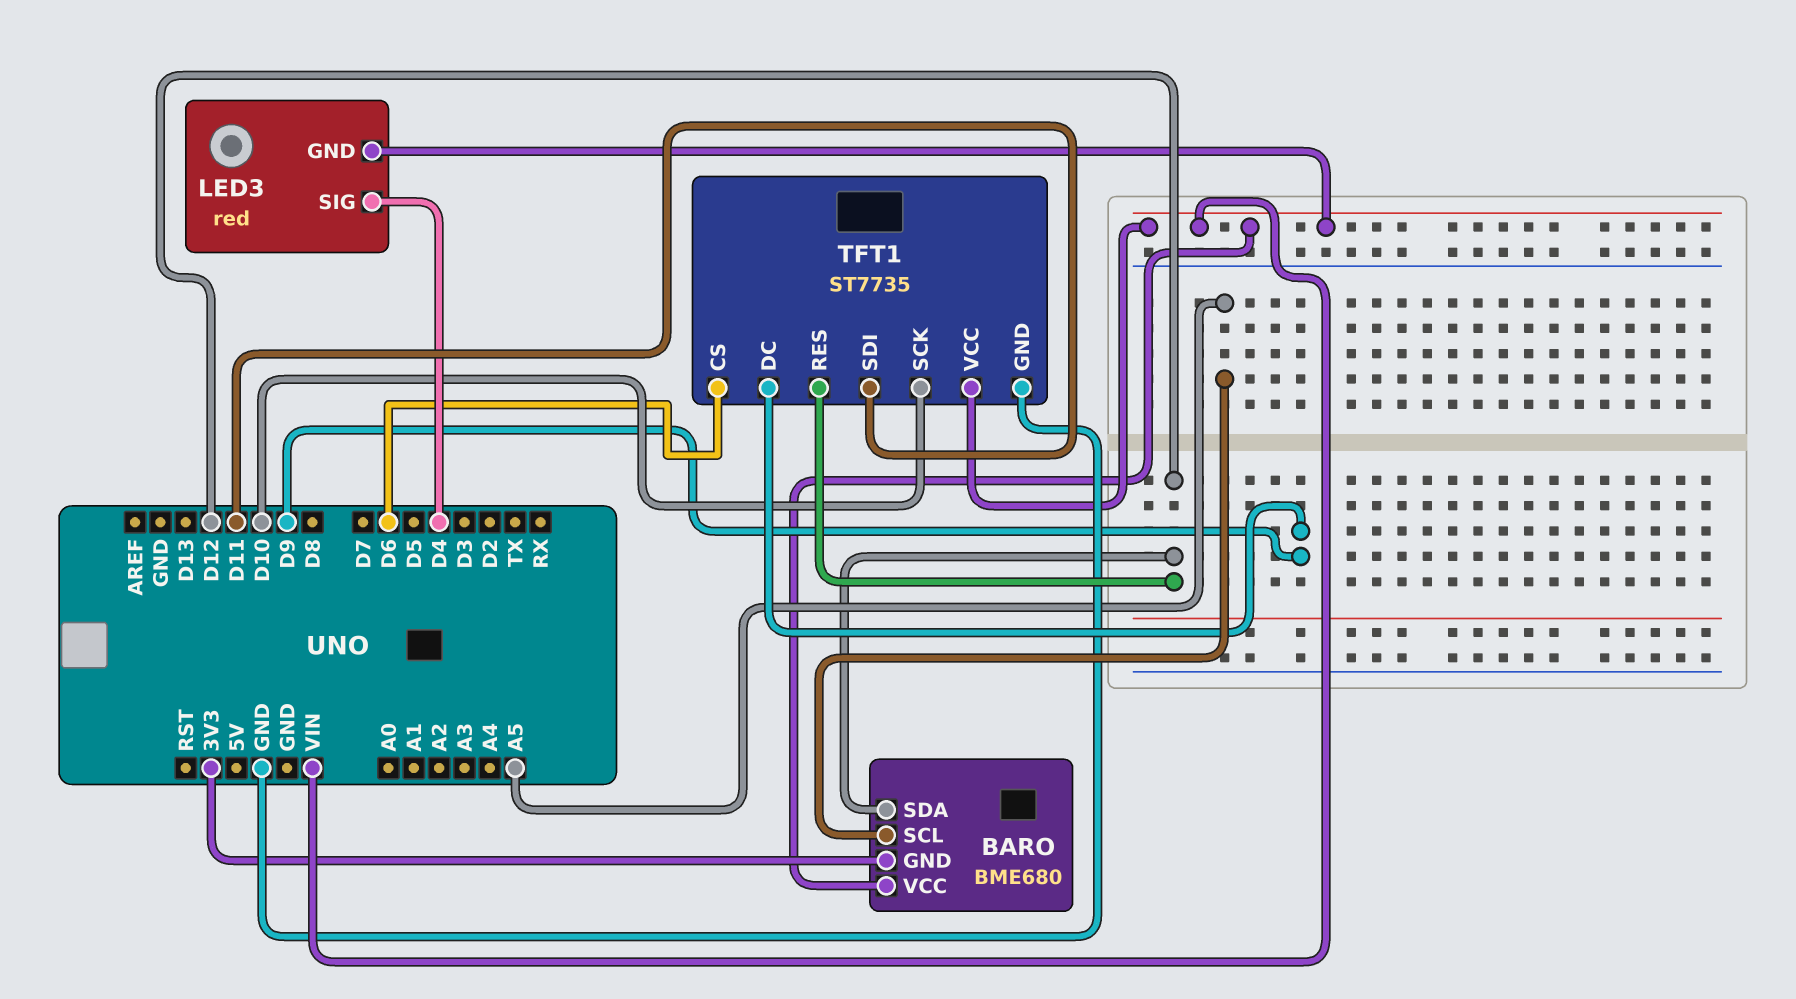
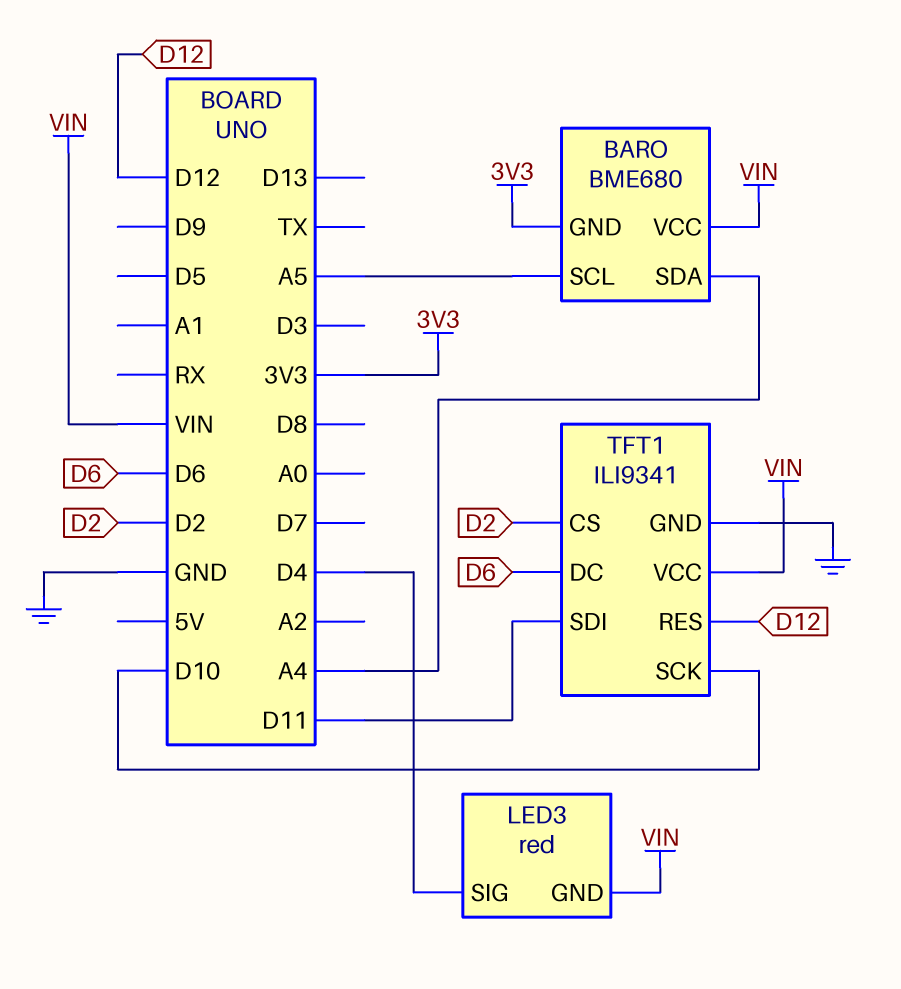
BARO pin SDA: D12 -> A4
TFT1: ST7735 -> ILI9341
TFT1 pin CS: D6 -> D2
TFT1 pin DC: D9 -> D6

